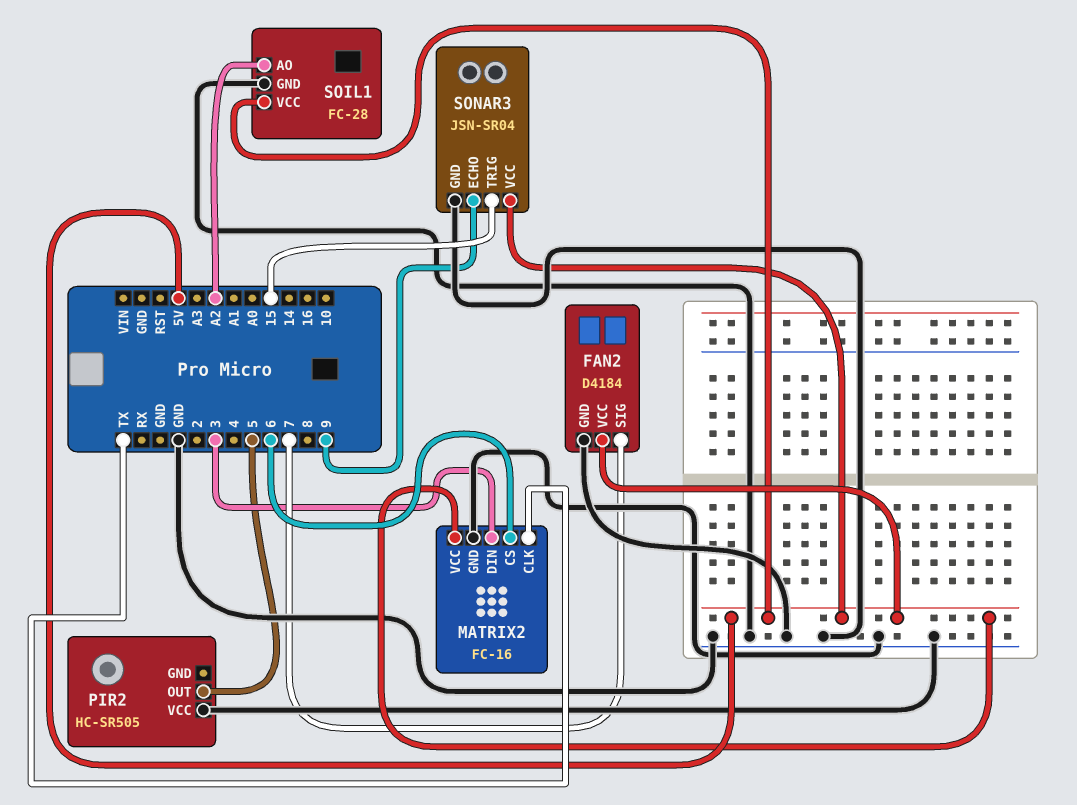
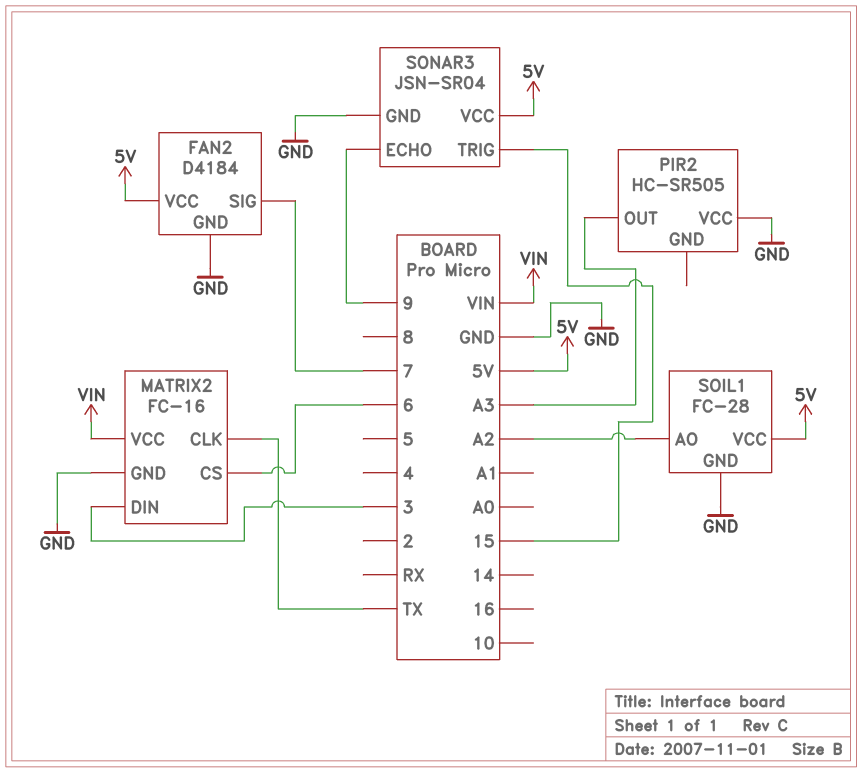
MATRIX2 pin VCC: 5V -> VIN
PIR2 pin OUT: 5 -> A3

